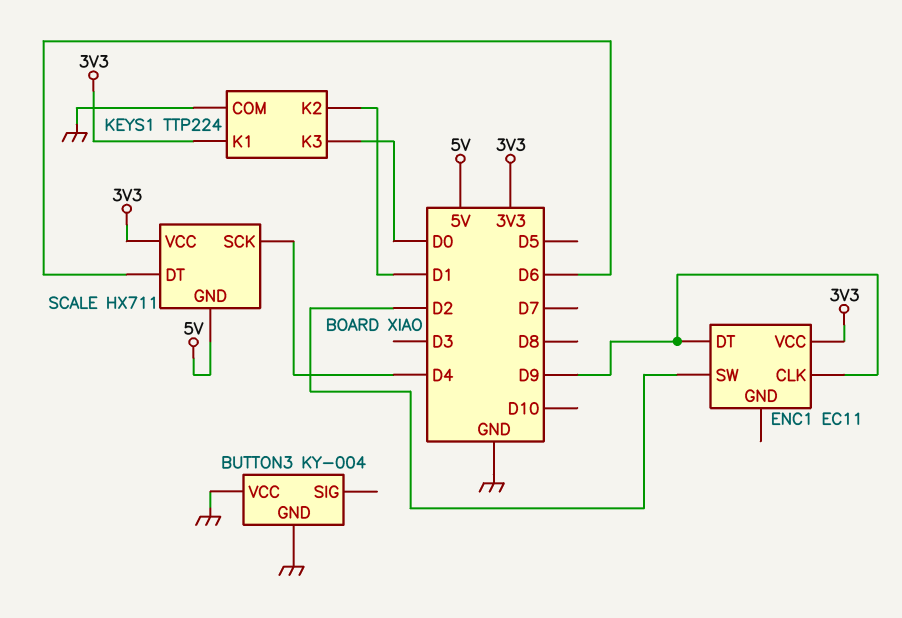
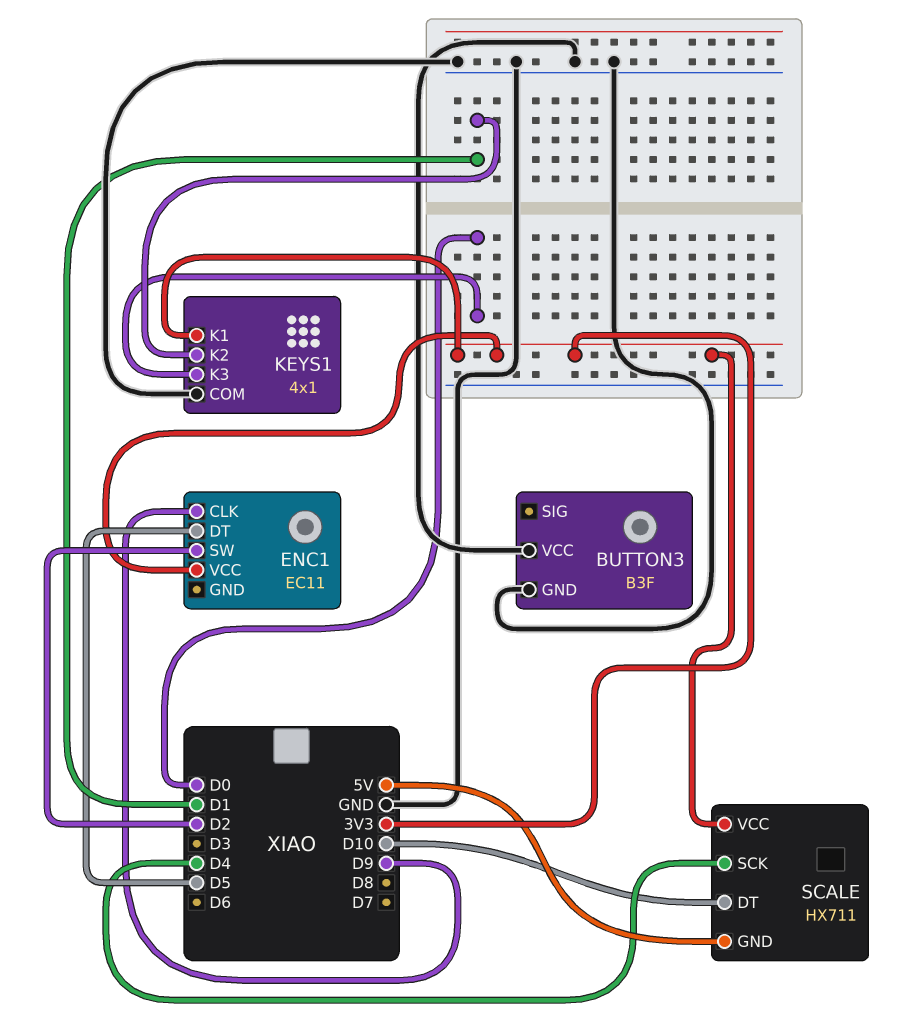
BUTTON3: KY-004 -> B3F
ENC1 pin DT: D9 -> D5
KEYS1: TTP224 -> 4x1
SCALE pin DT: D6 -> D10

